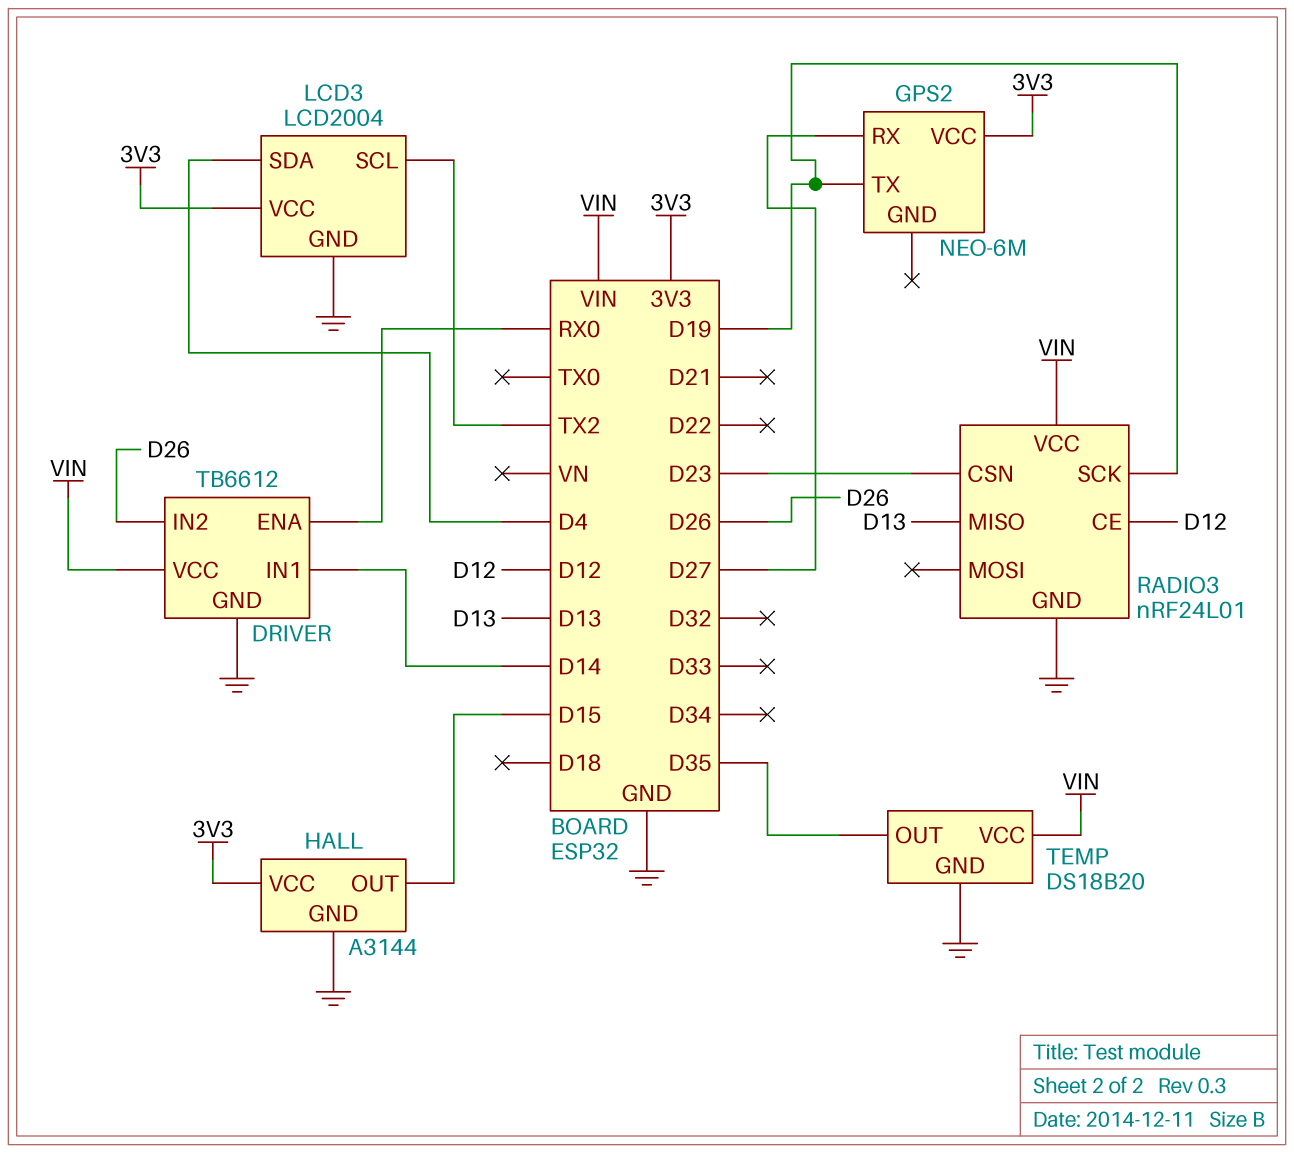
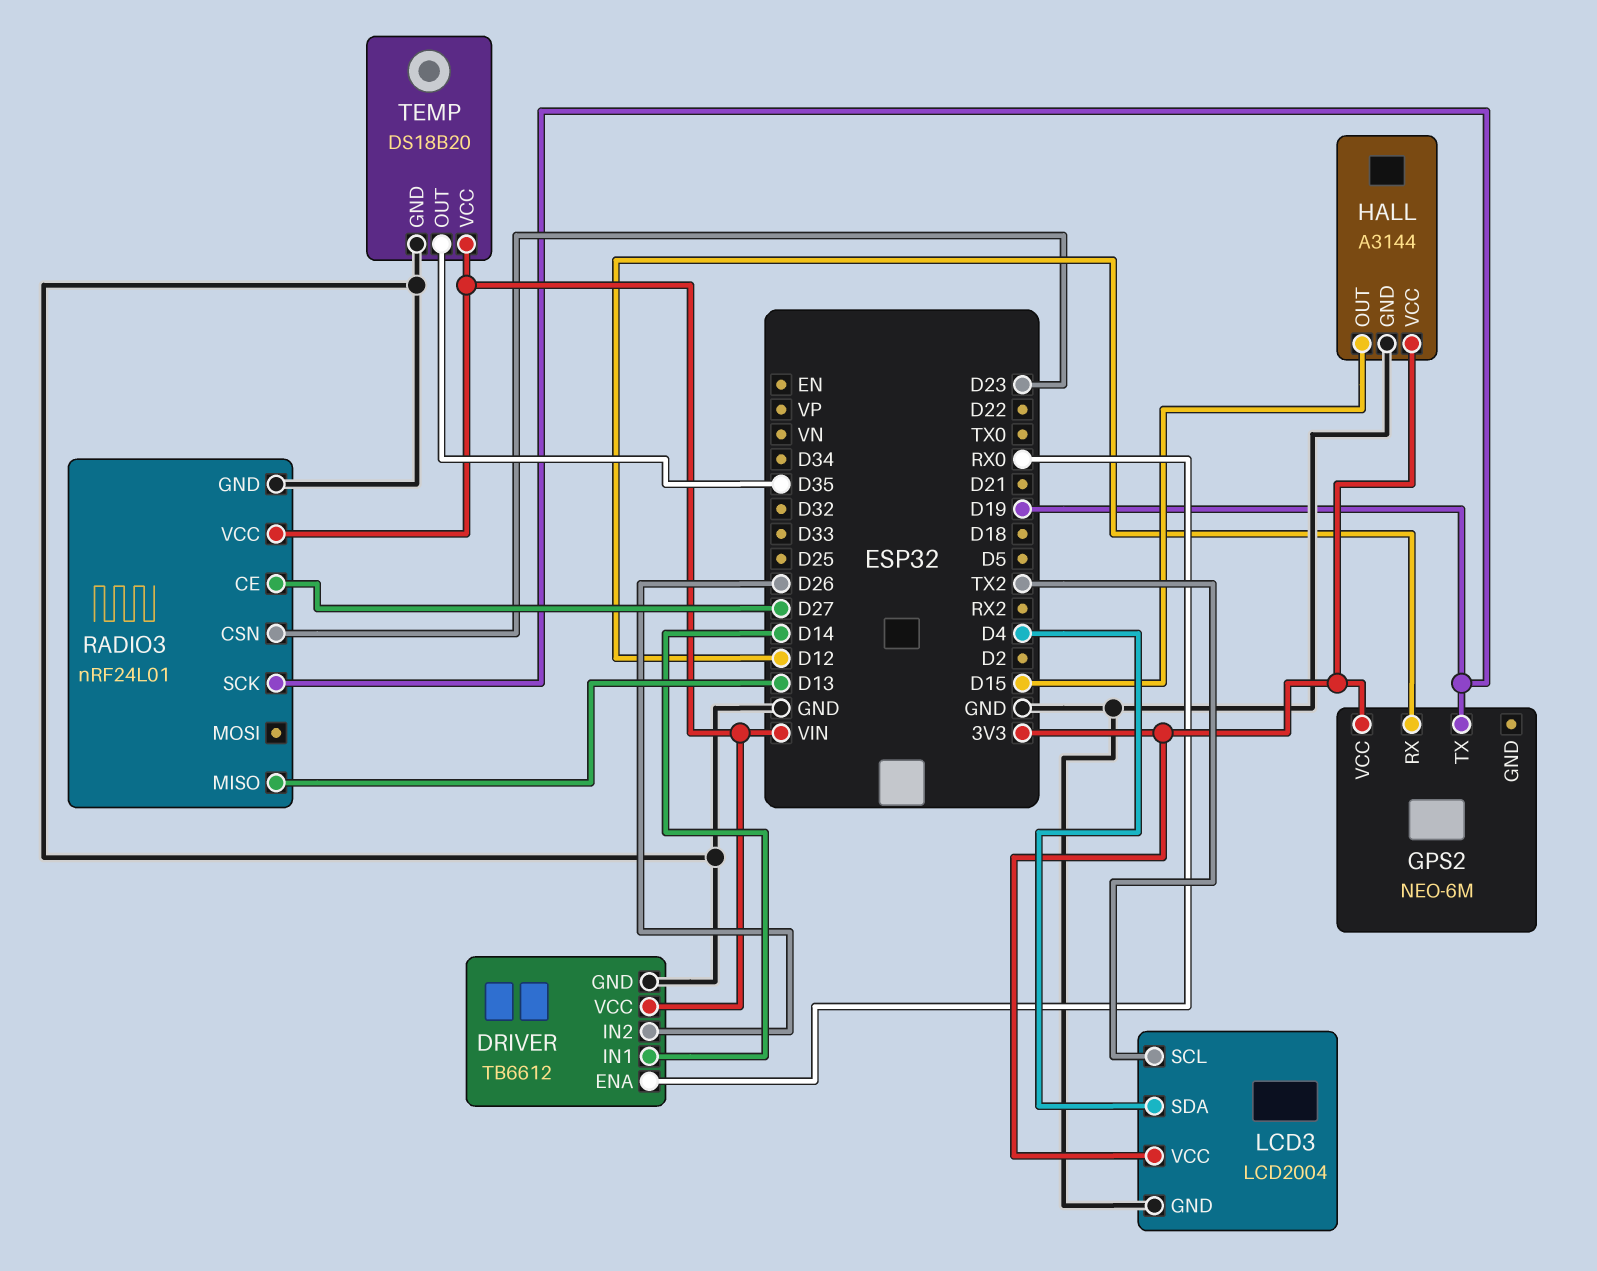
GPS2 pin RX: D27 -> D12
RADIO3 pin CE: D12 -> D27

